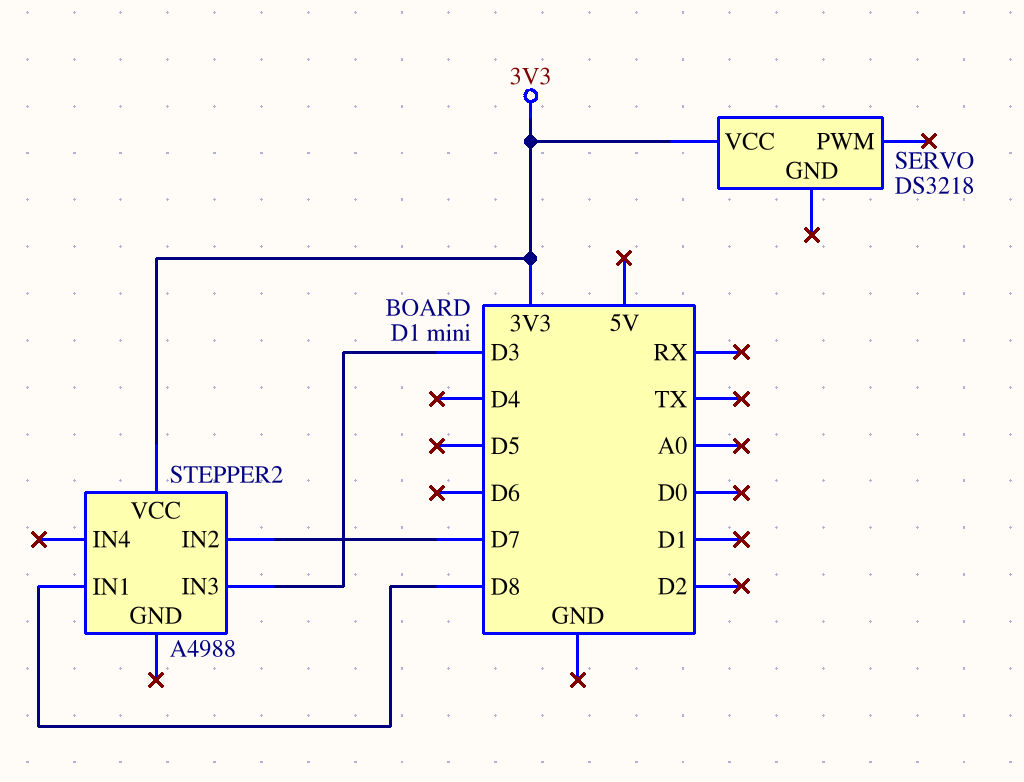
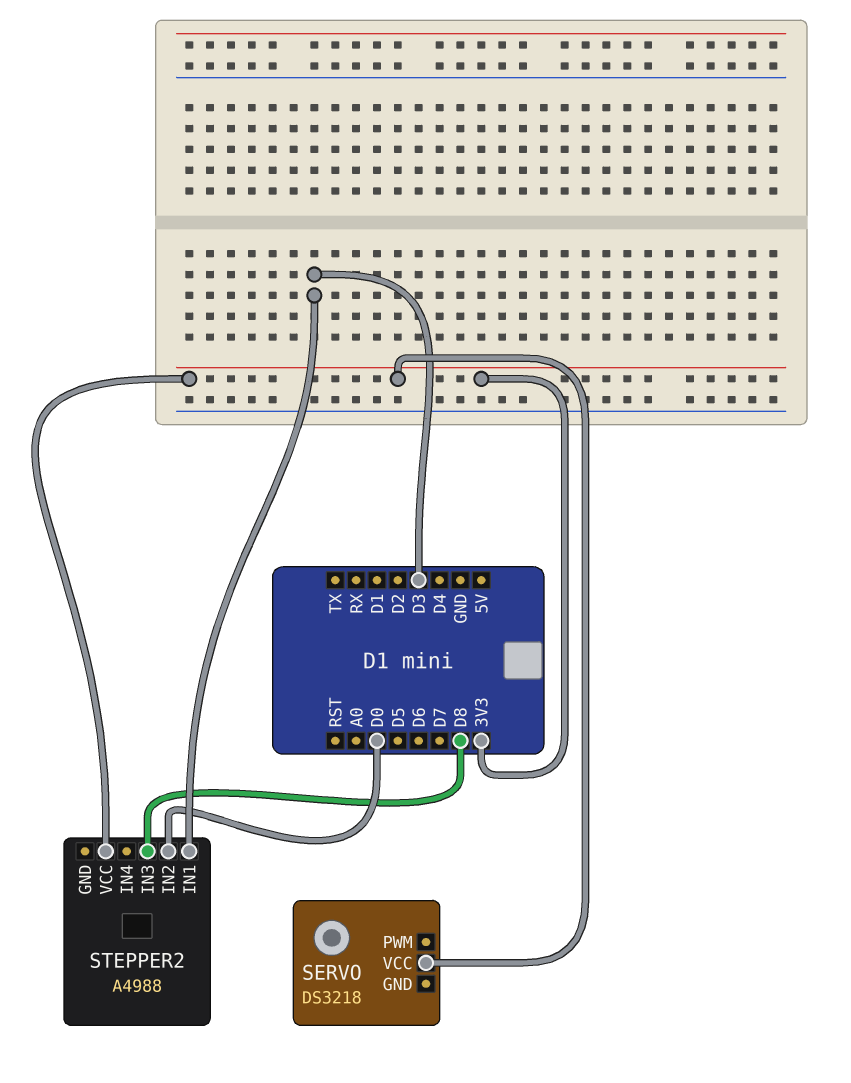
STEPPER2 pin IN1: D8 -> D3
STEPPER2 pin IN2: D7 -> D0
STEPPER2 pin IN3: D3 -> D8

